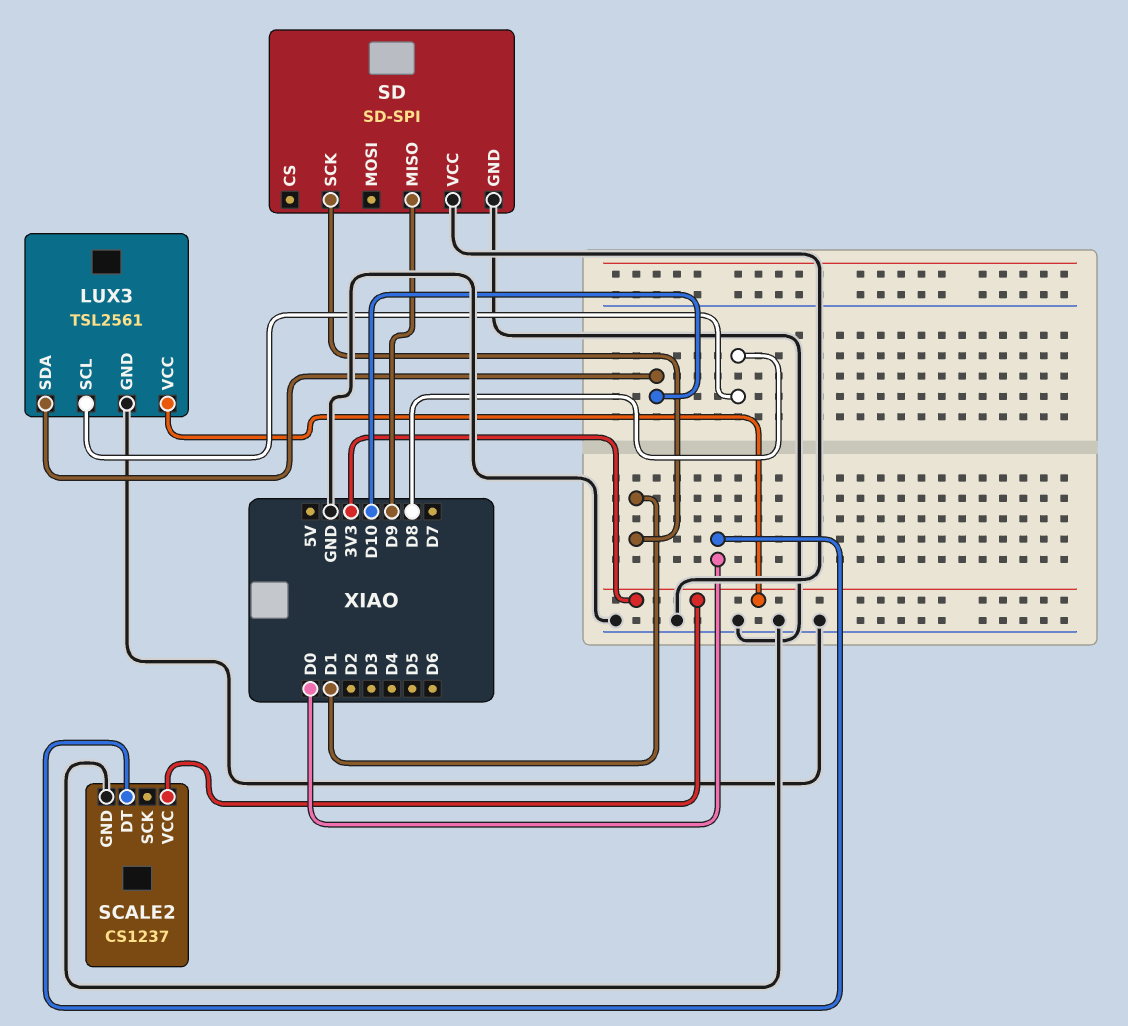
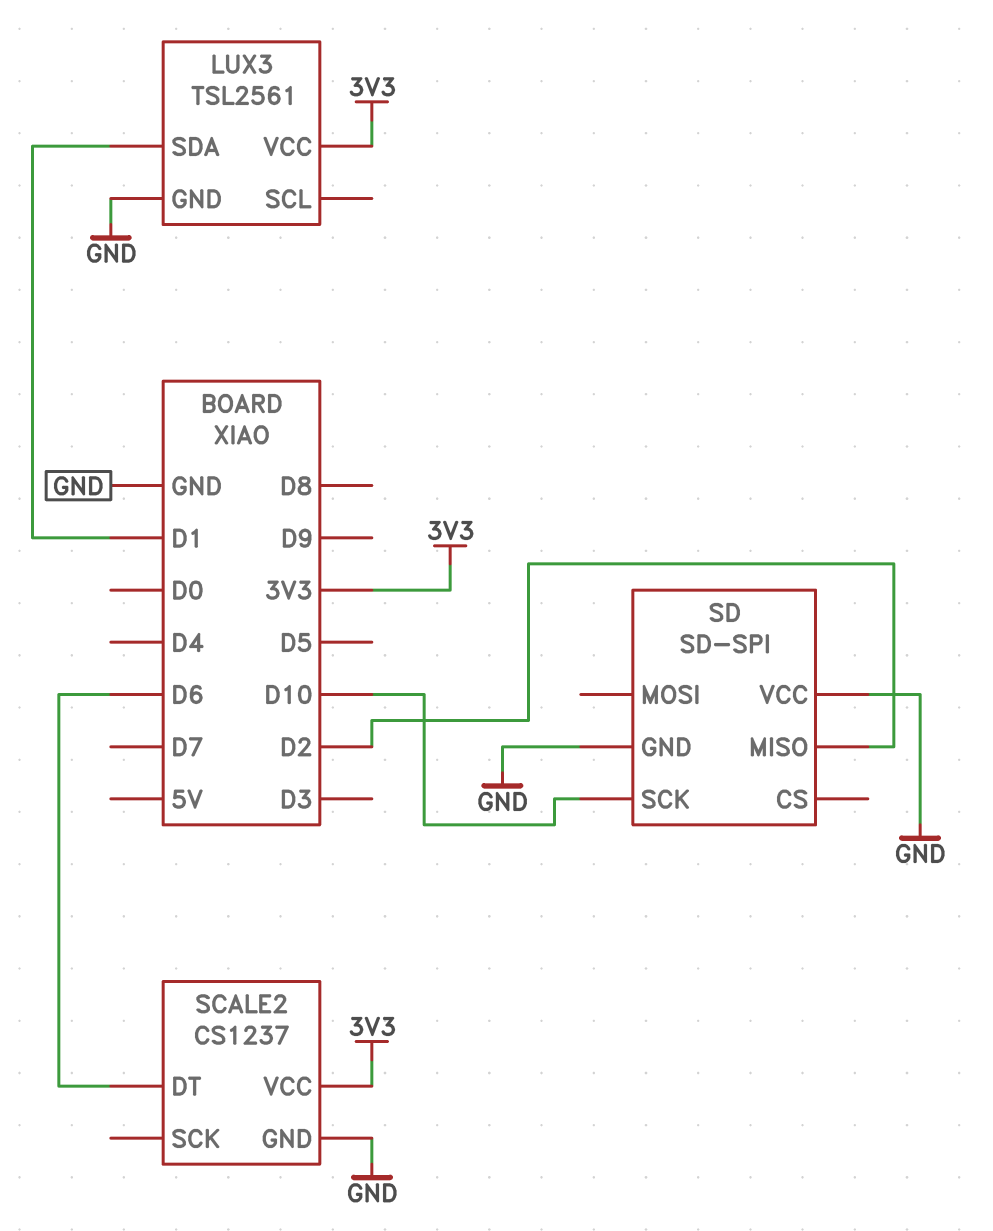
LUX3 pin SCL: D8 -> none
LUX3 pin SDA: D10 -> D1
SCALE2 pin DT: D0 -> D6
SD pin MISO: D9 -> D2
SD pin SCK: D1 -> D10

